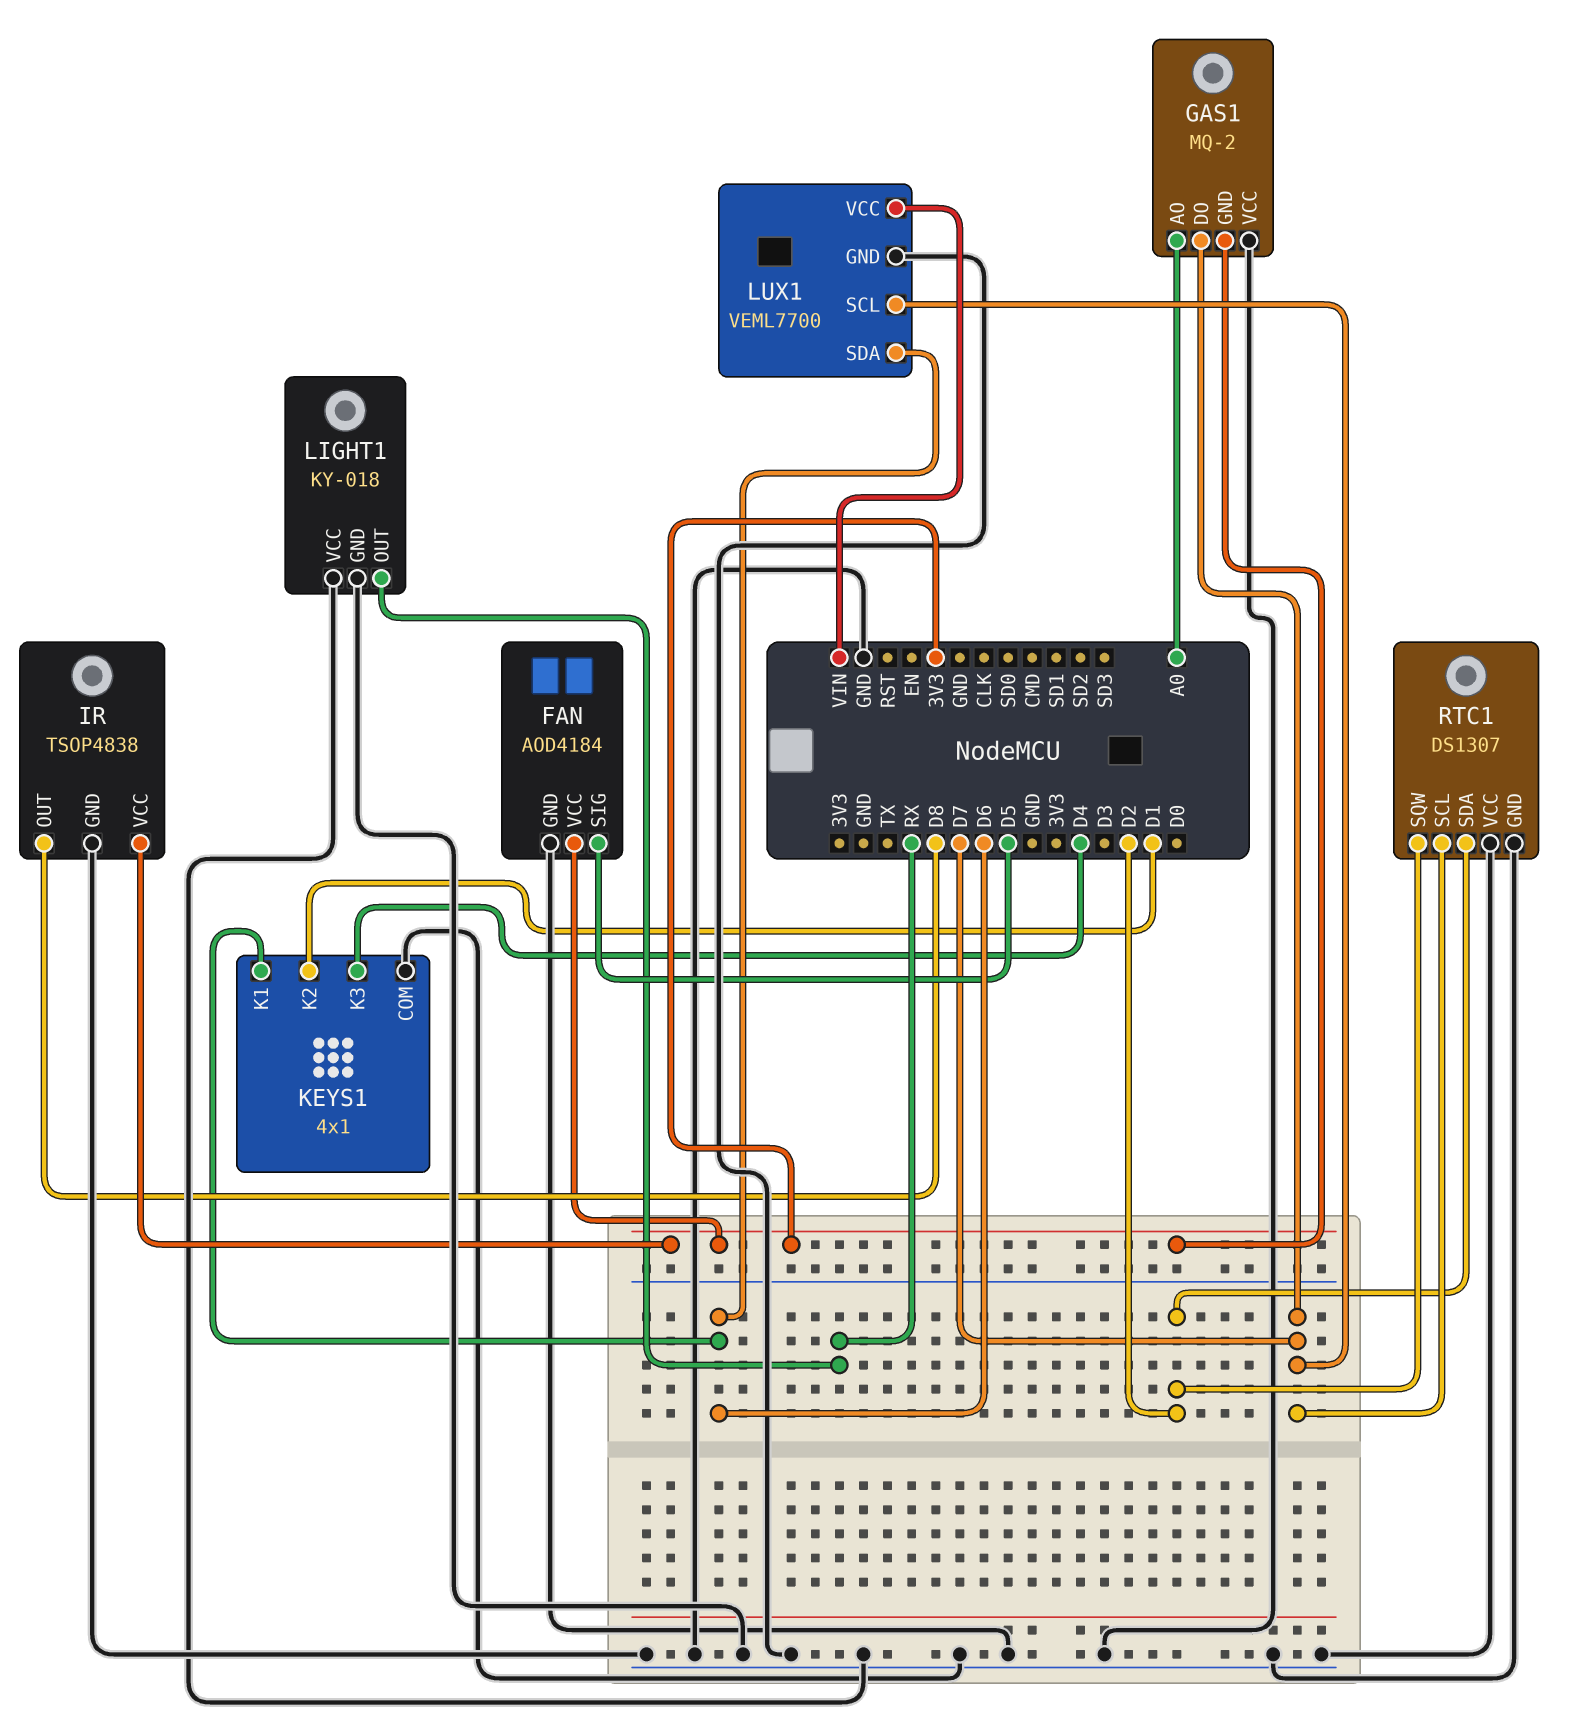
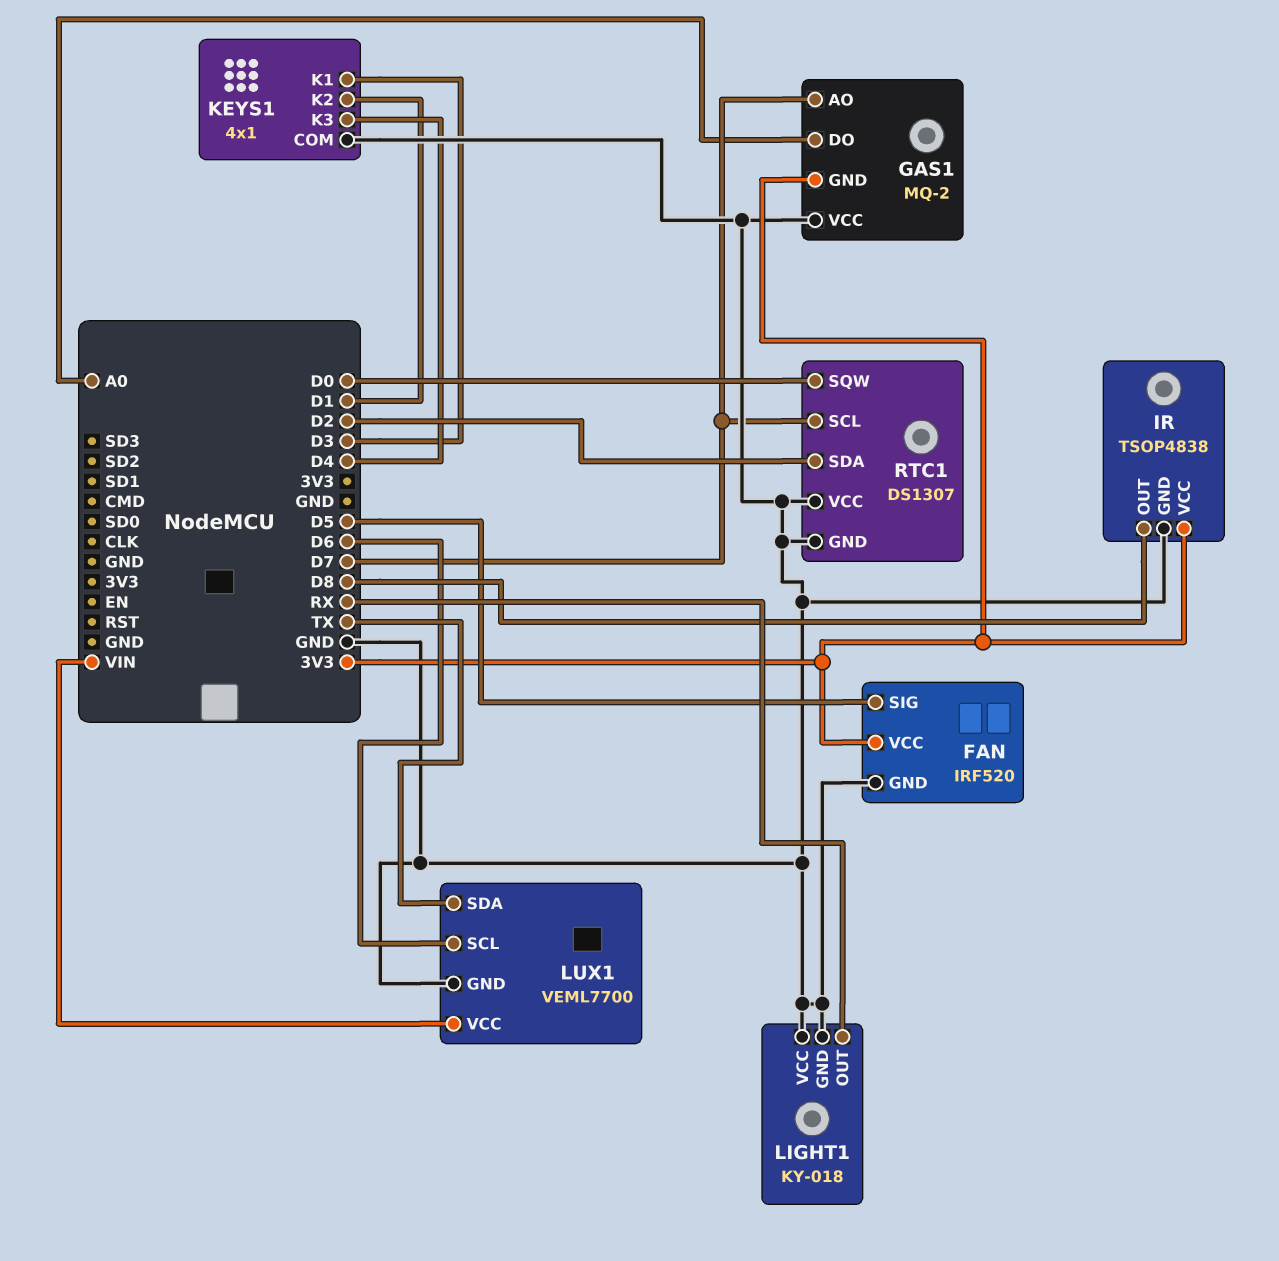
FAN: AOD4184 -> IRF520
GAS1 pin AO: A0 -> D7
GAS1 pin DO: D7 -> A0
KEYS1 pin K1: D6 -> D3
LUX1 pin SCL: D7 -> D6
LUX1 pin SDA: D6 -> TX
RTC1 pin SQW: D2 -> D0

